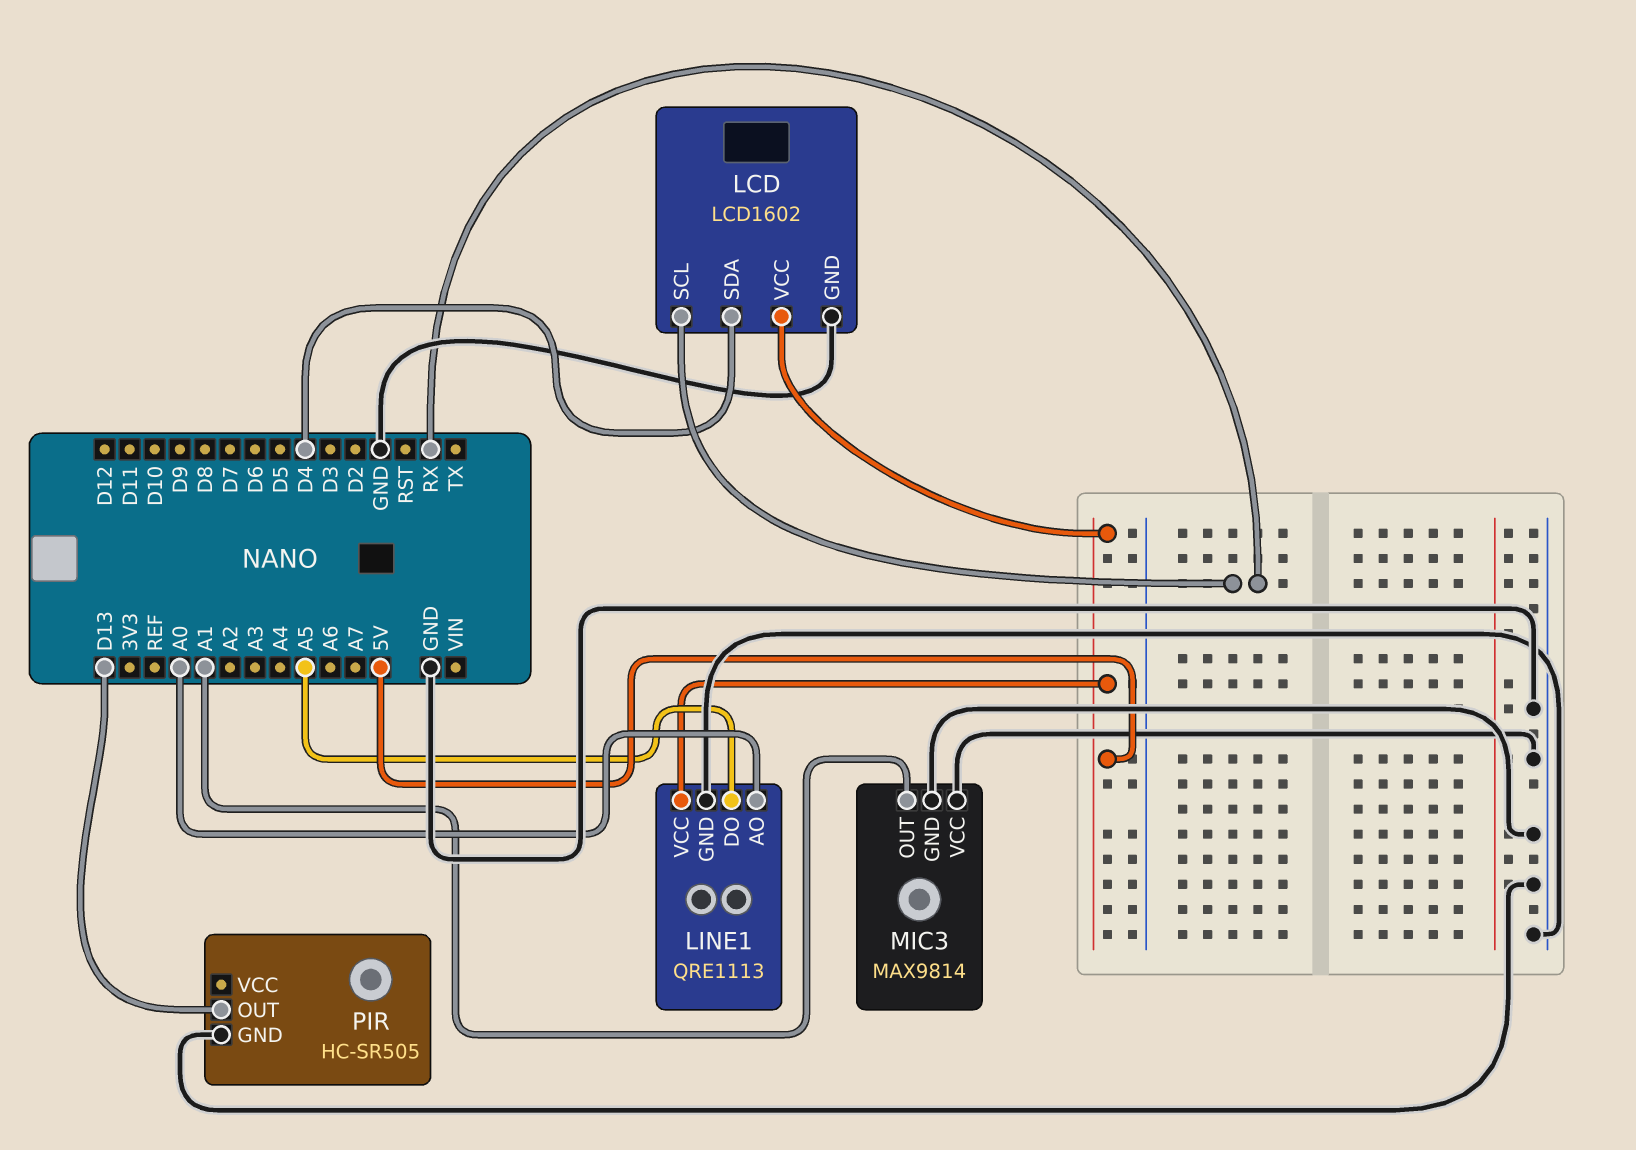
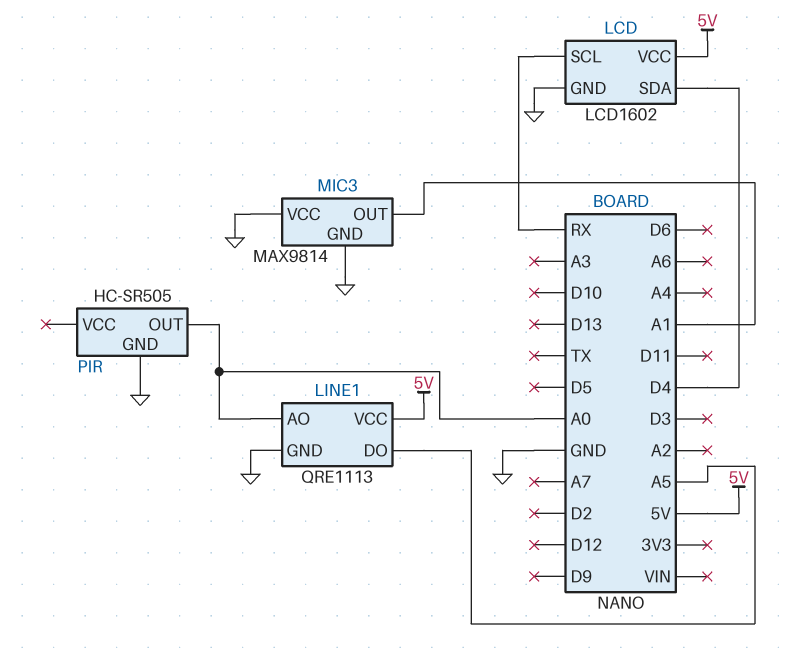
PIR pin OUT: D13 -> A0

